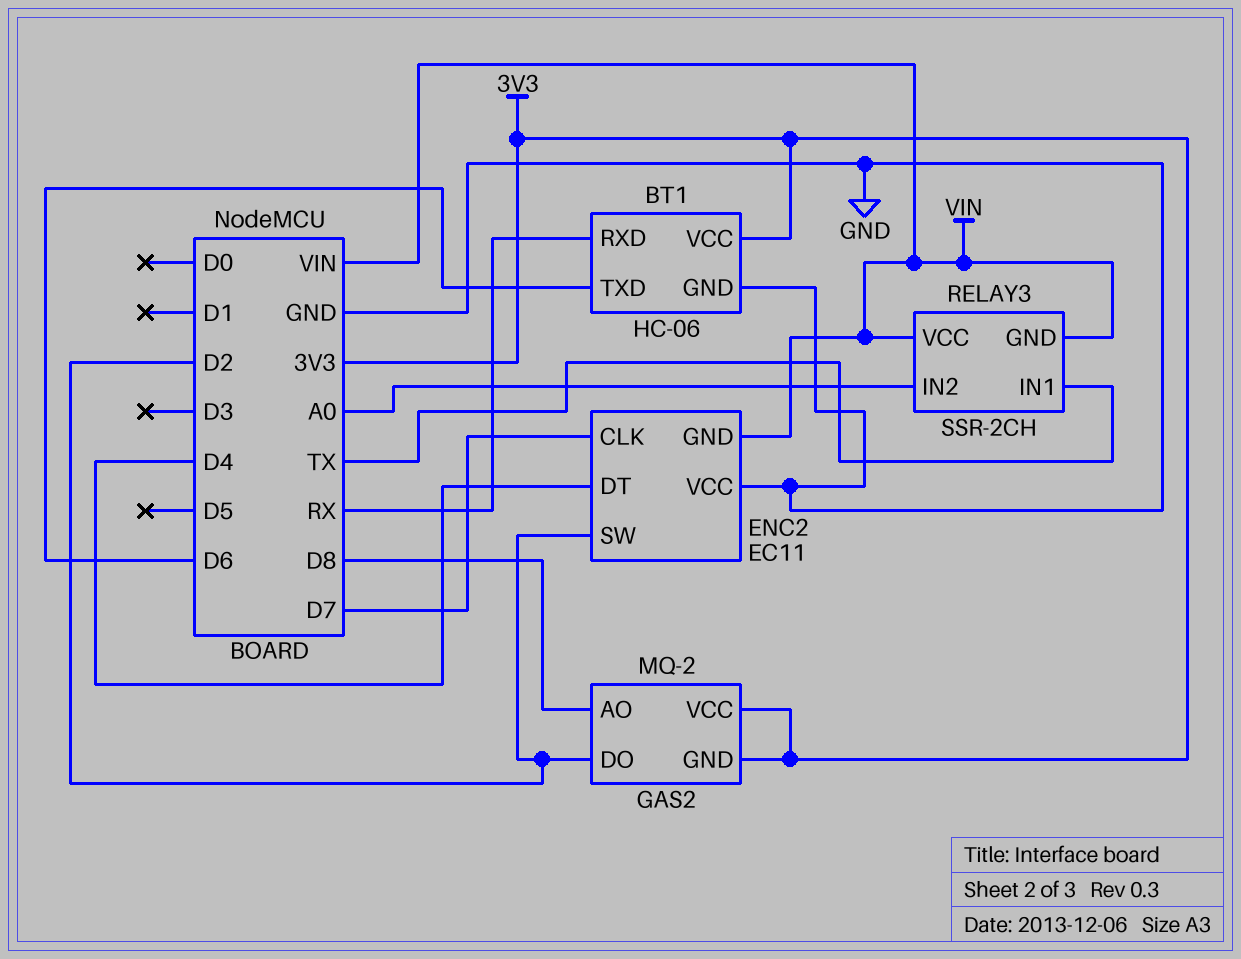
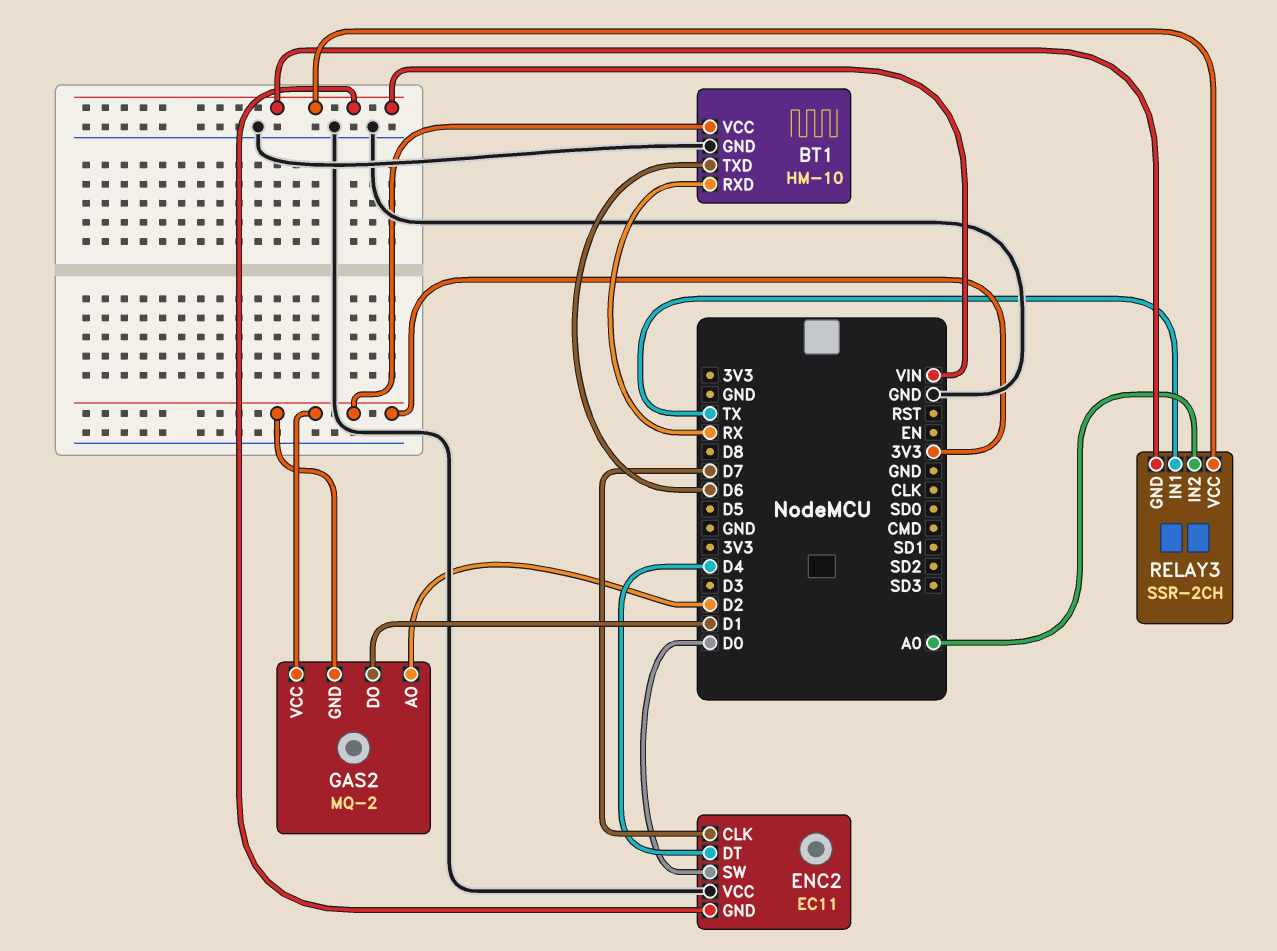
BT1: HC-06 -> HM-10
ENC2 pin SW: D2 -> D0
GAS2 pin AO: D8 -> D2
GAS2 pin DO: D2 -> D1

